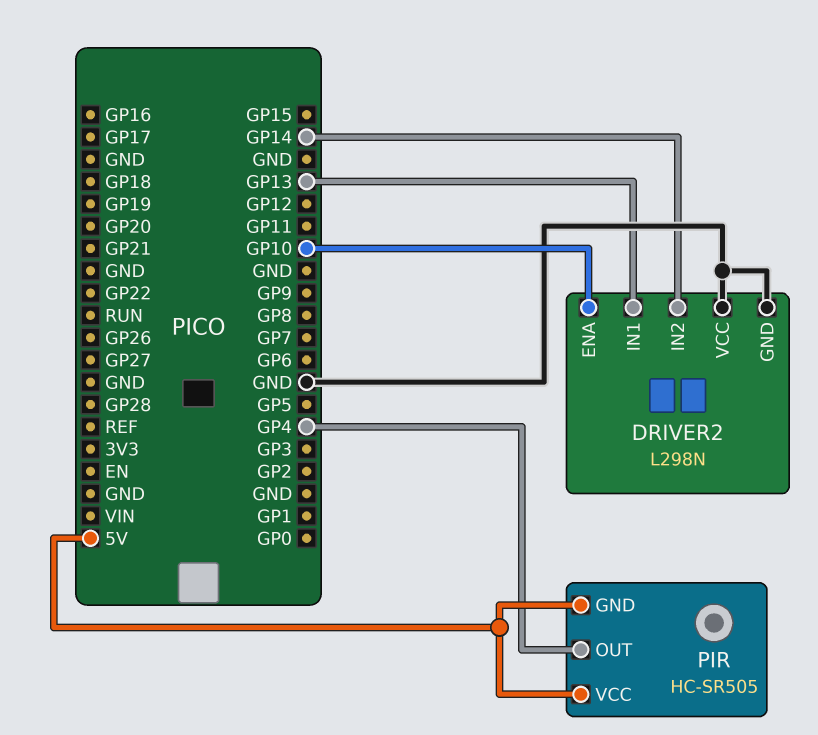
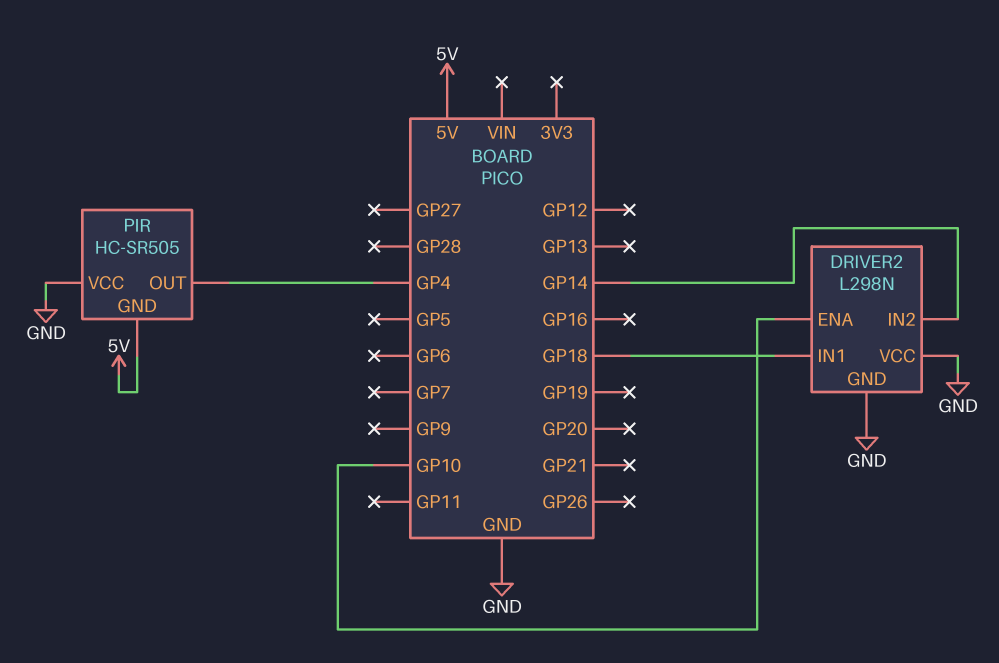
DRIVER2 pin IN1: GP13 -> GP18
PIR pin VCC: 5V -> GND

